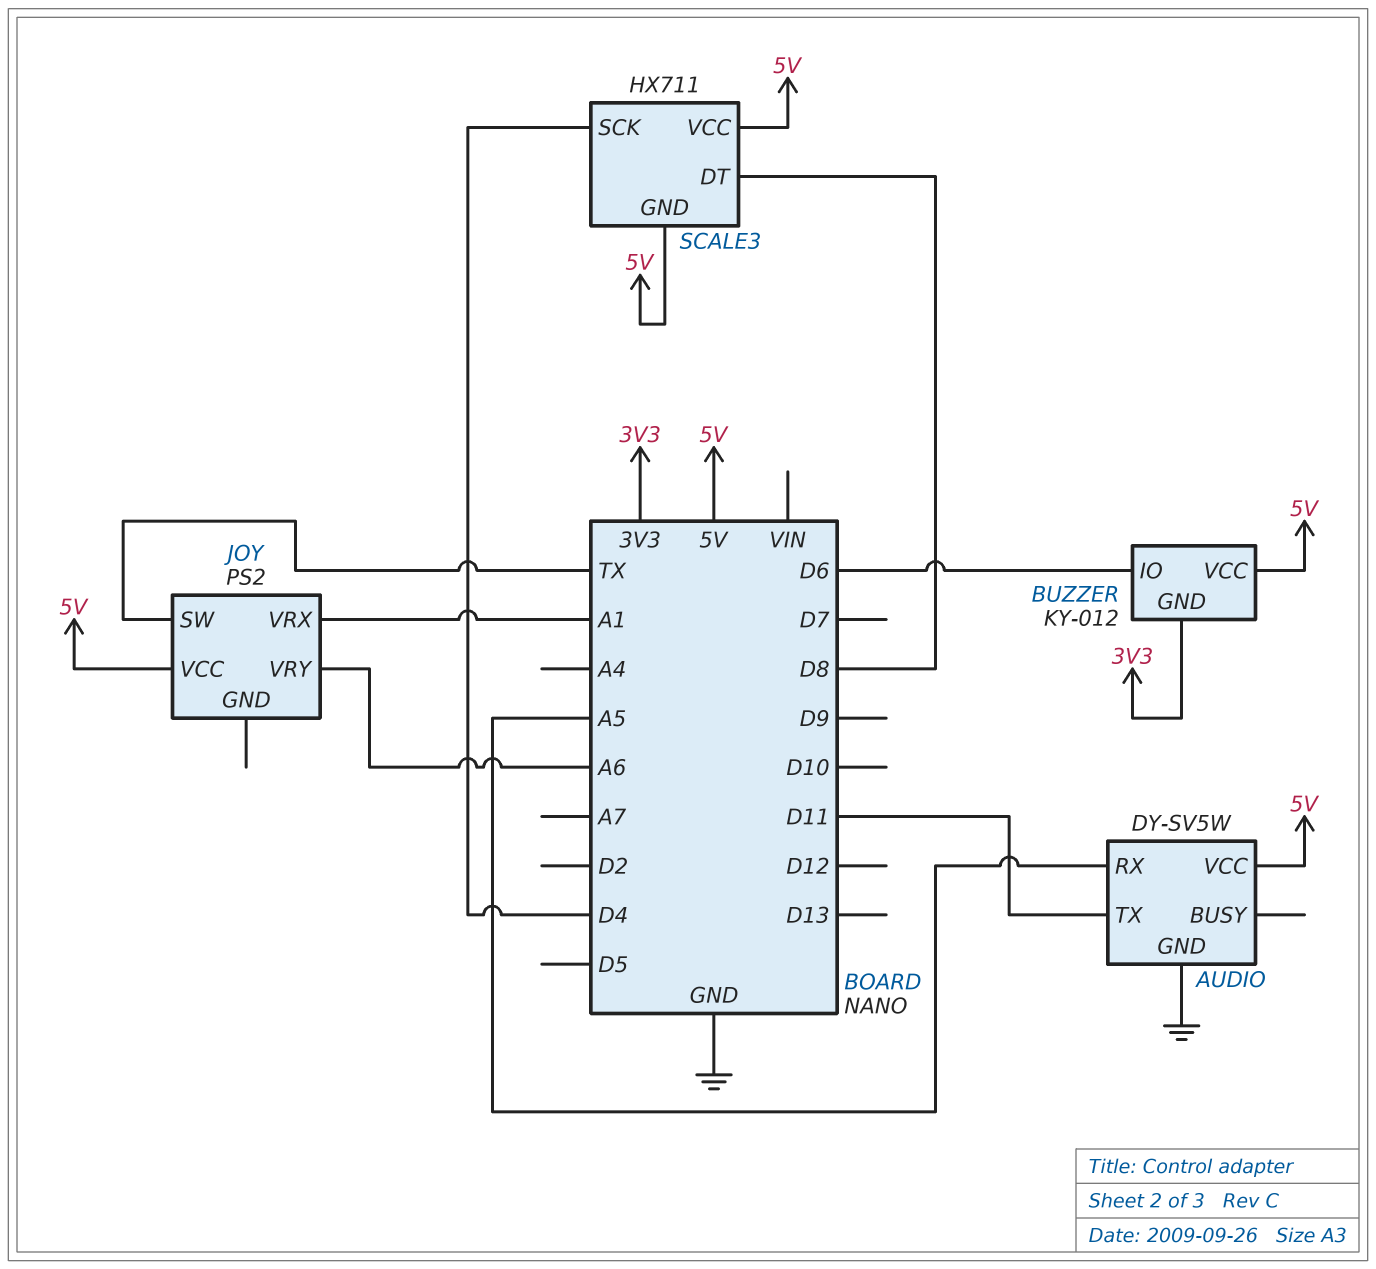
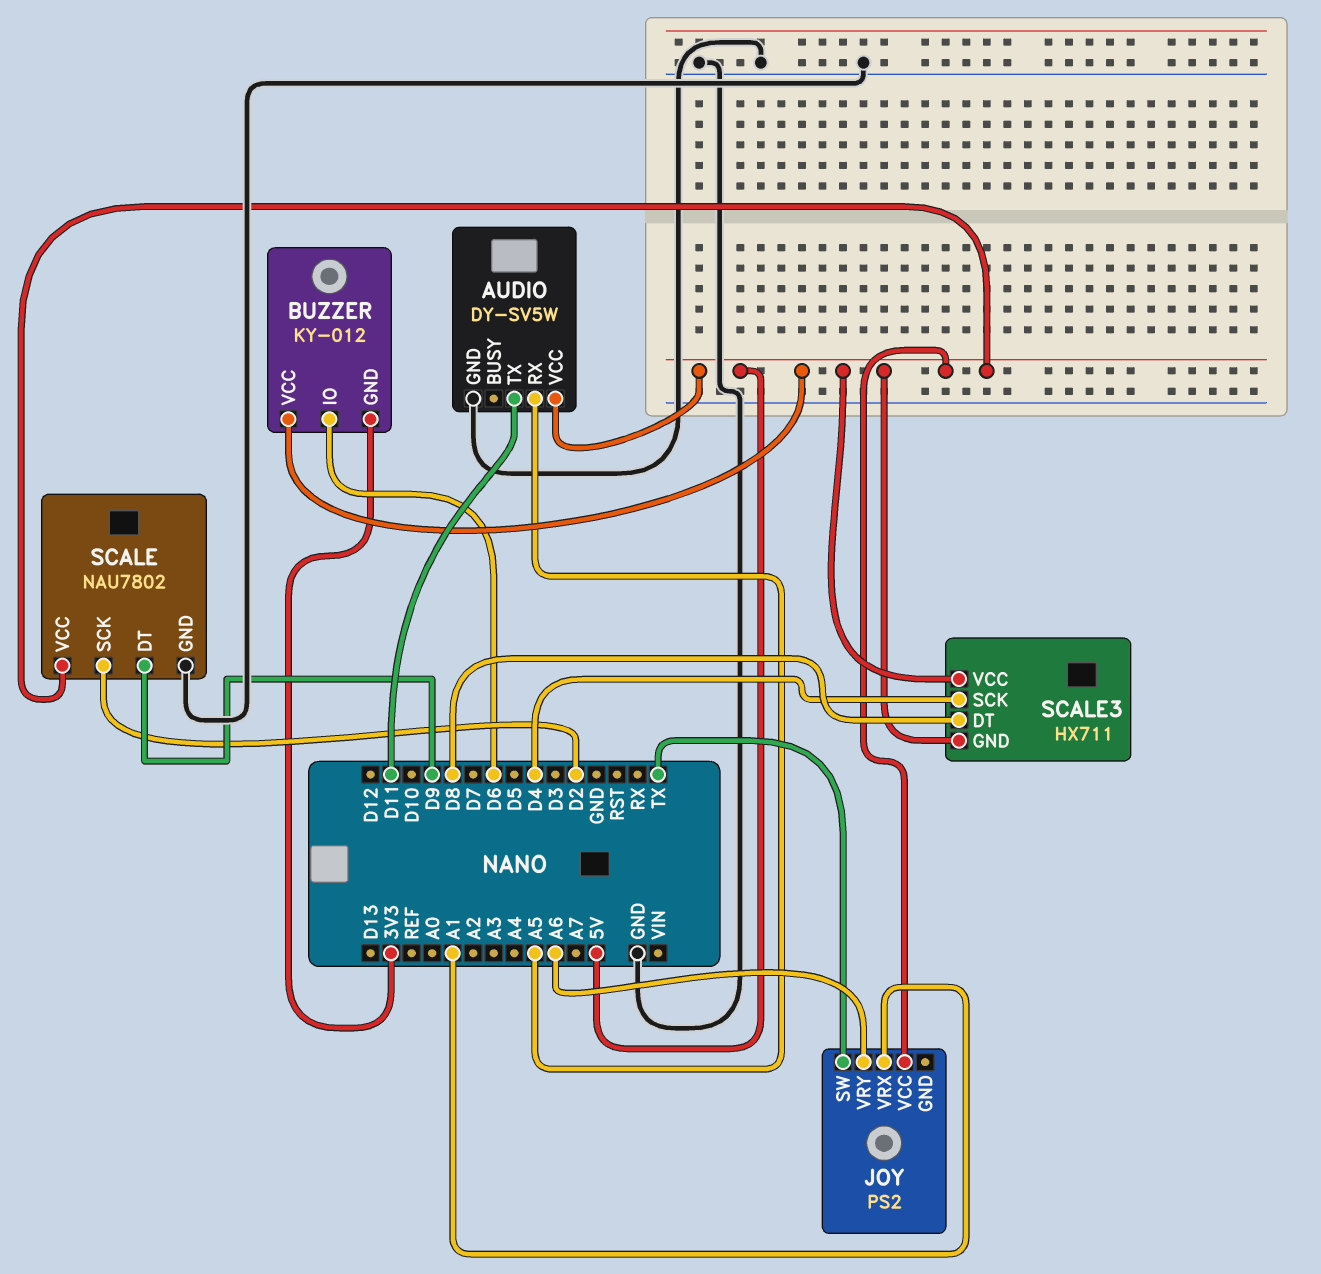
SCALE: none -> NAU7802
SCALE pin DT: none -> D9
SCALE pin GND: none -> GND
SCALE pin SCK: none -> D2
SCALE pin VCC: none -> 5V

